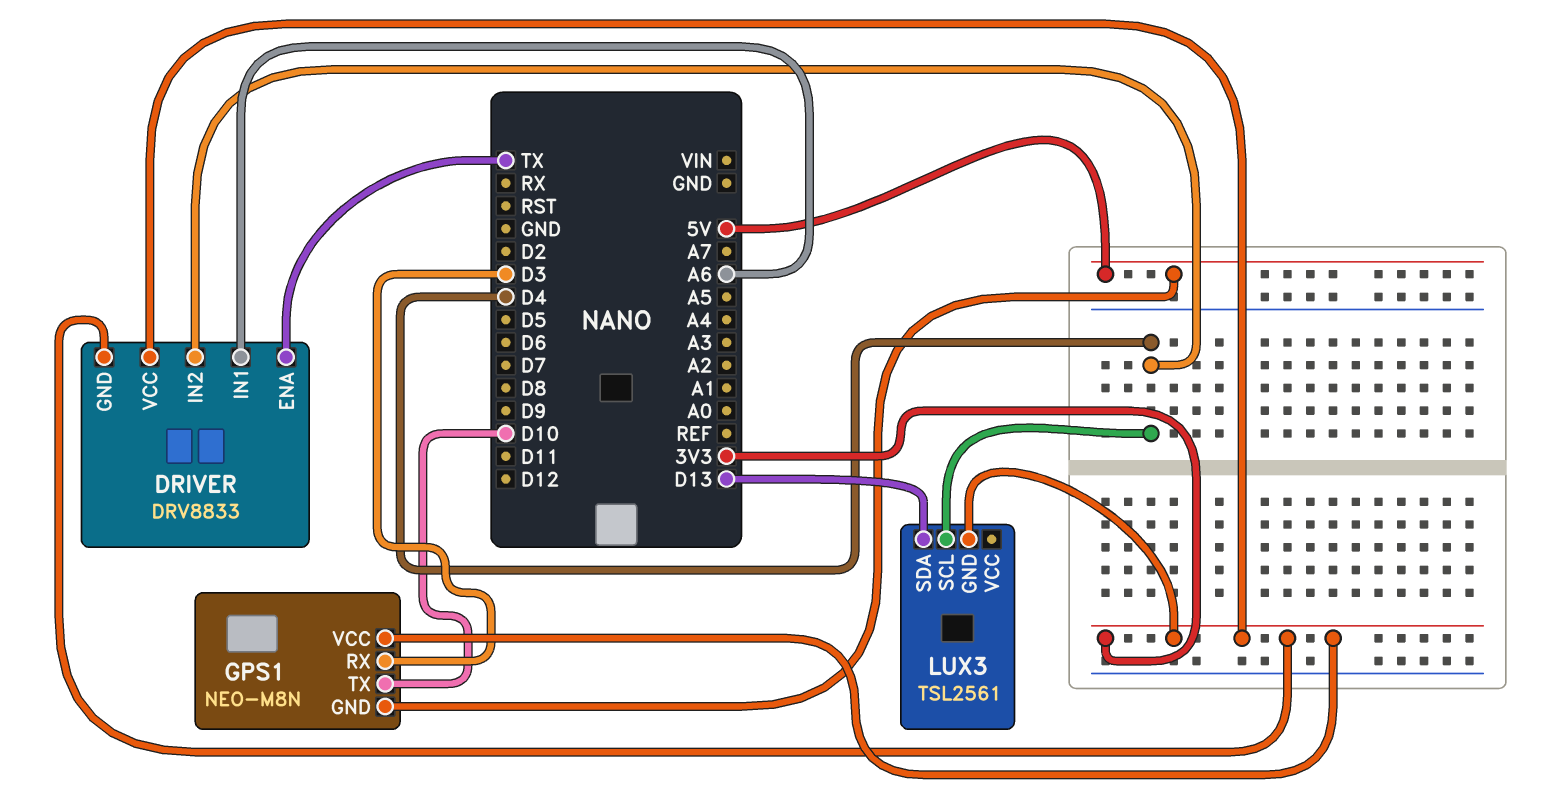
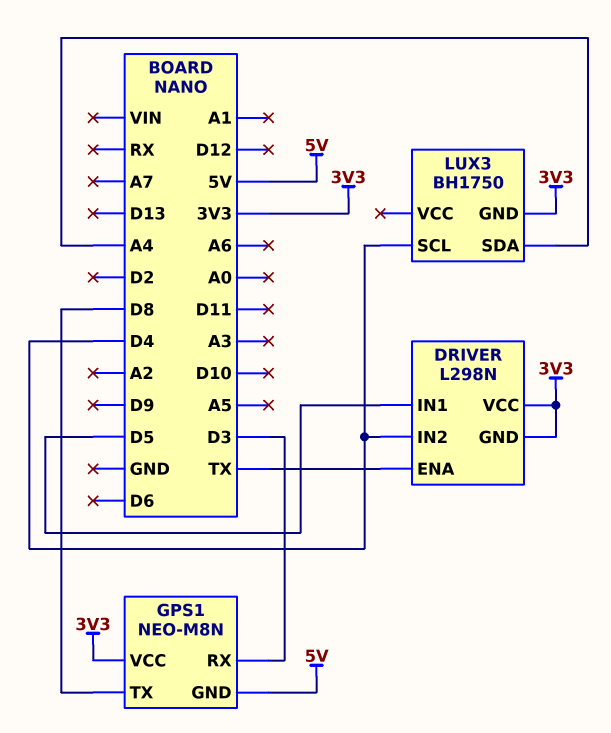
DRIVER: DRV8833 -> L298N
DRIVER pin IN1: A6 -> D5
GPS1 pin TX: D10 -> D8
LUX3: TSL2561 -> BH1750
LUX3 pin SDA: D13 -> A4

